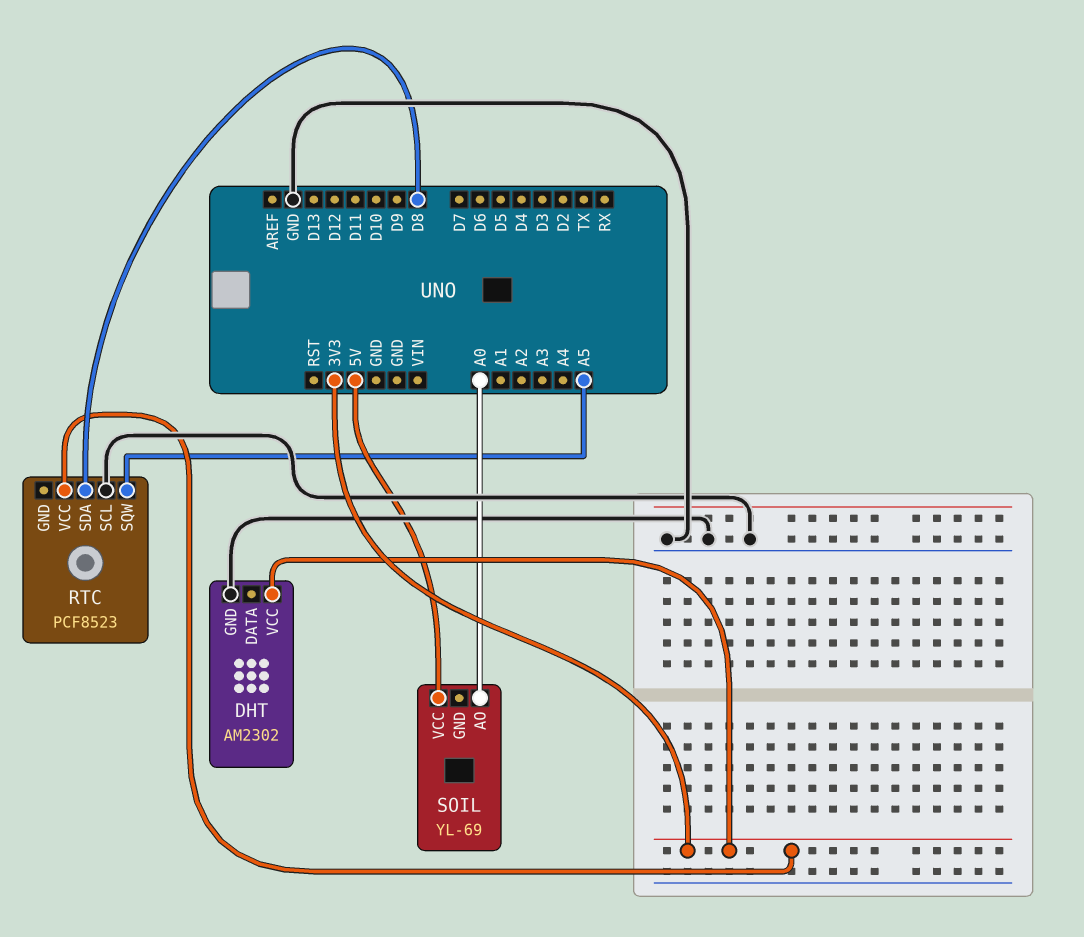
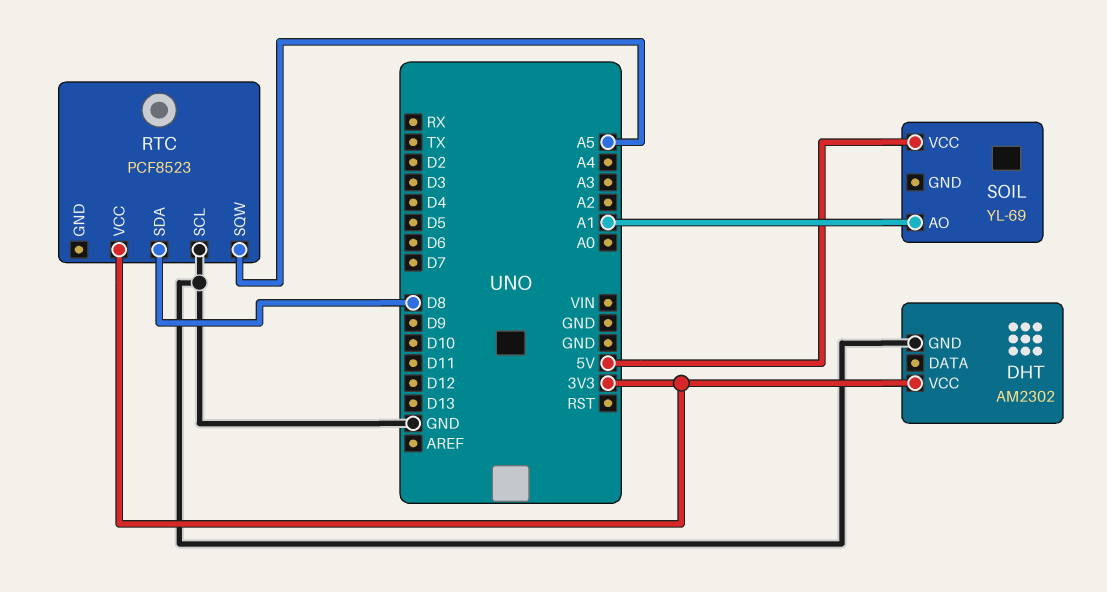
SOIL pin AO: A0 -> A1

